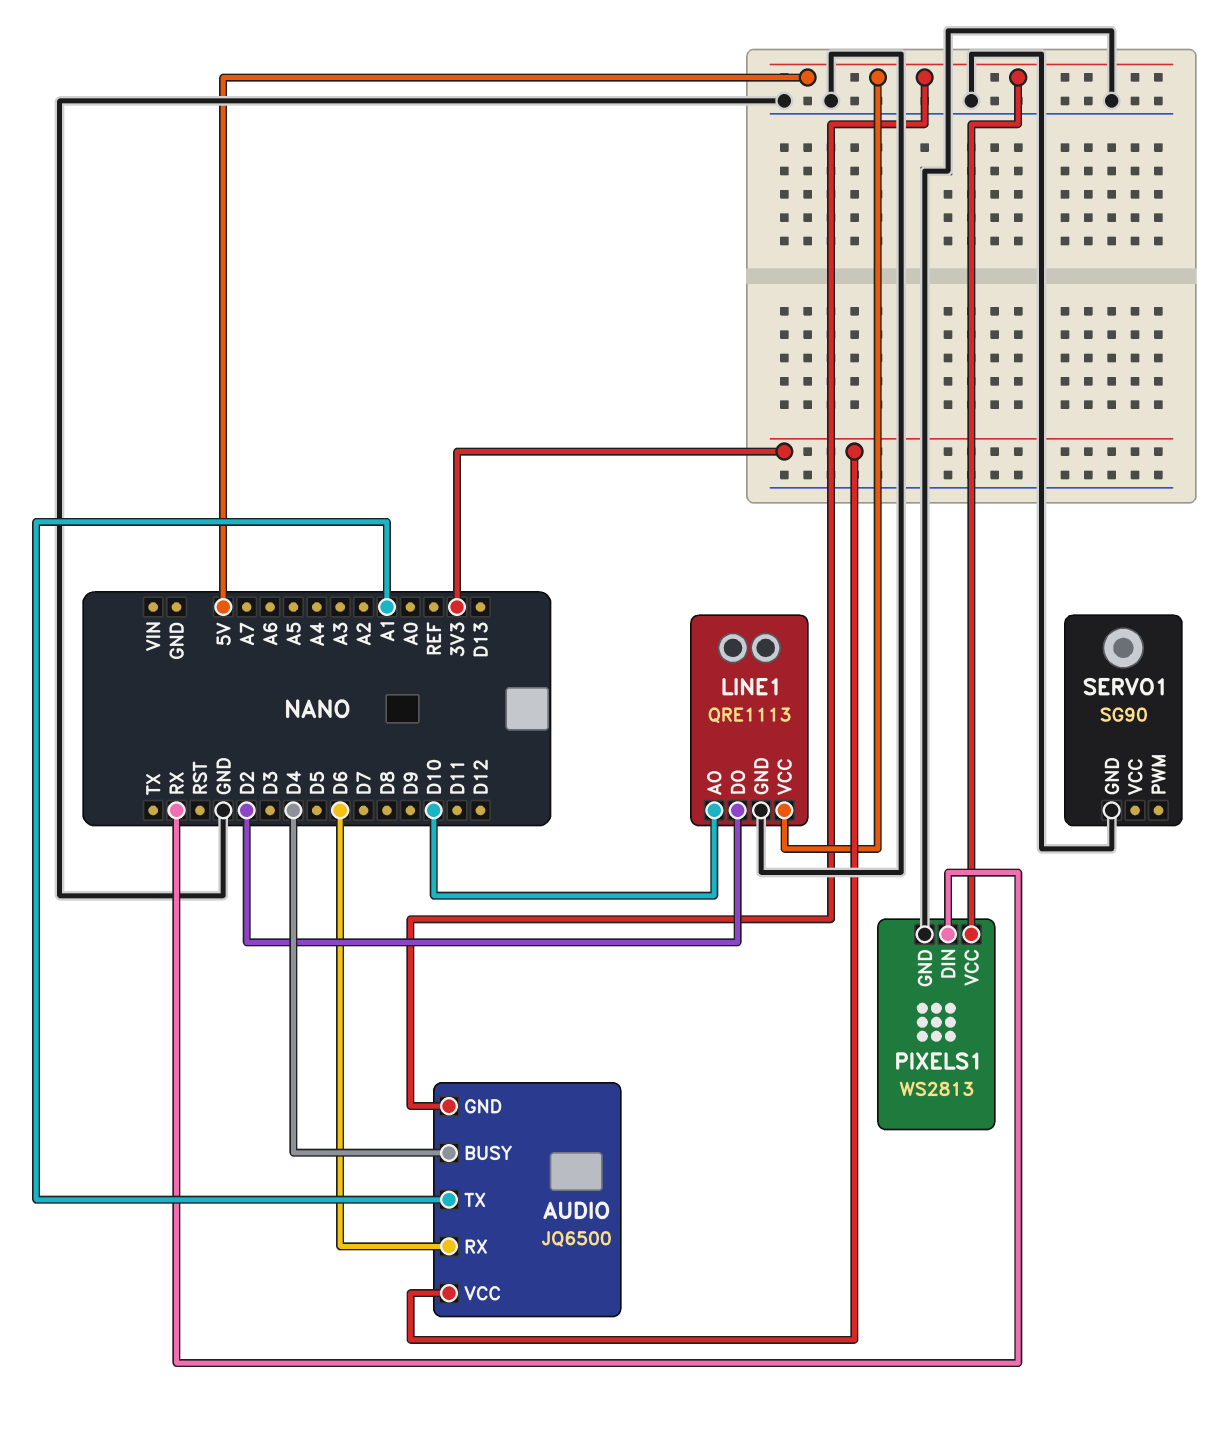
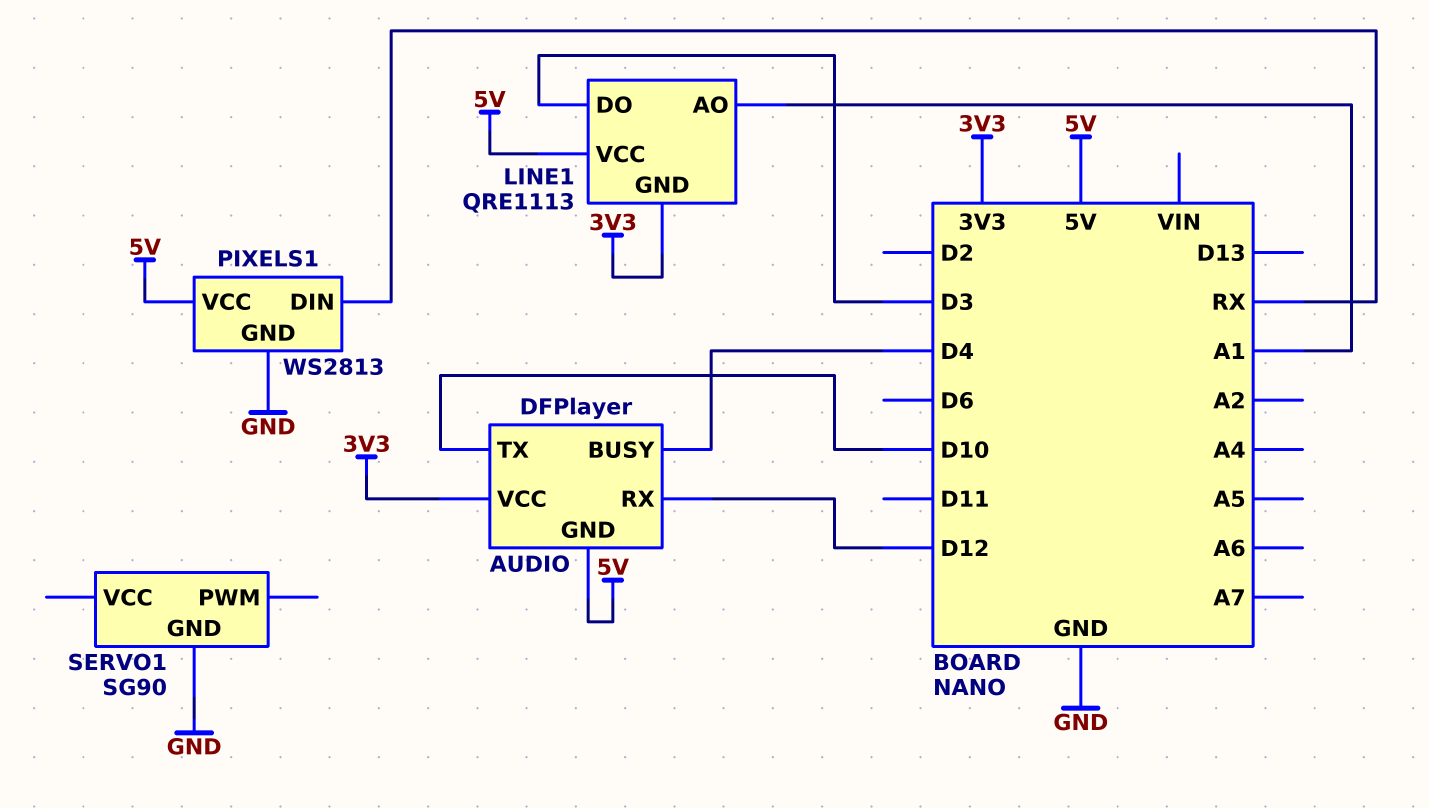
AUDIO: JQ6500 -> DFPlayer
AUDIO pin RX: D6 -> D12
AUDIO pin TX: A1 -> D10
LINE1 pin AO: D10 -> A1
LINE1 pin DO: D2 -> D3
LINE1 pin GND: GND -> 3V3

